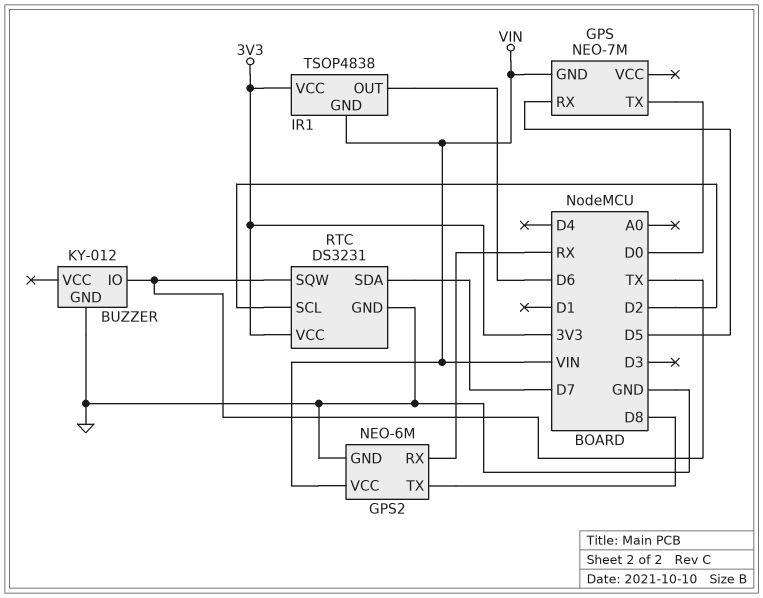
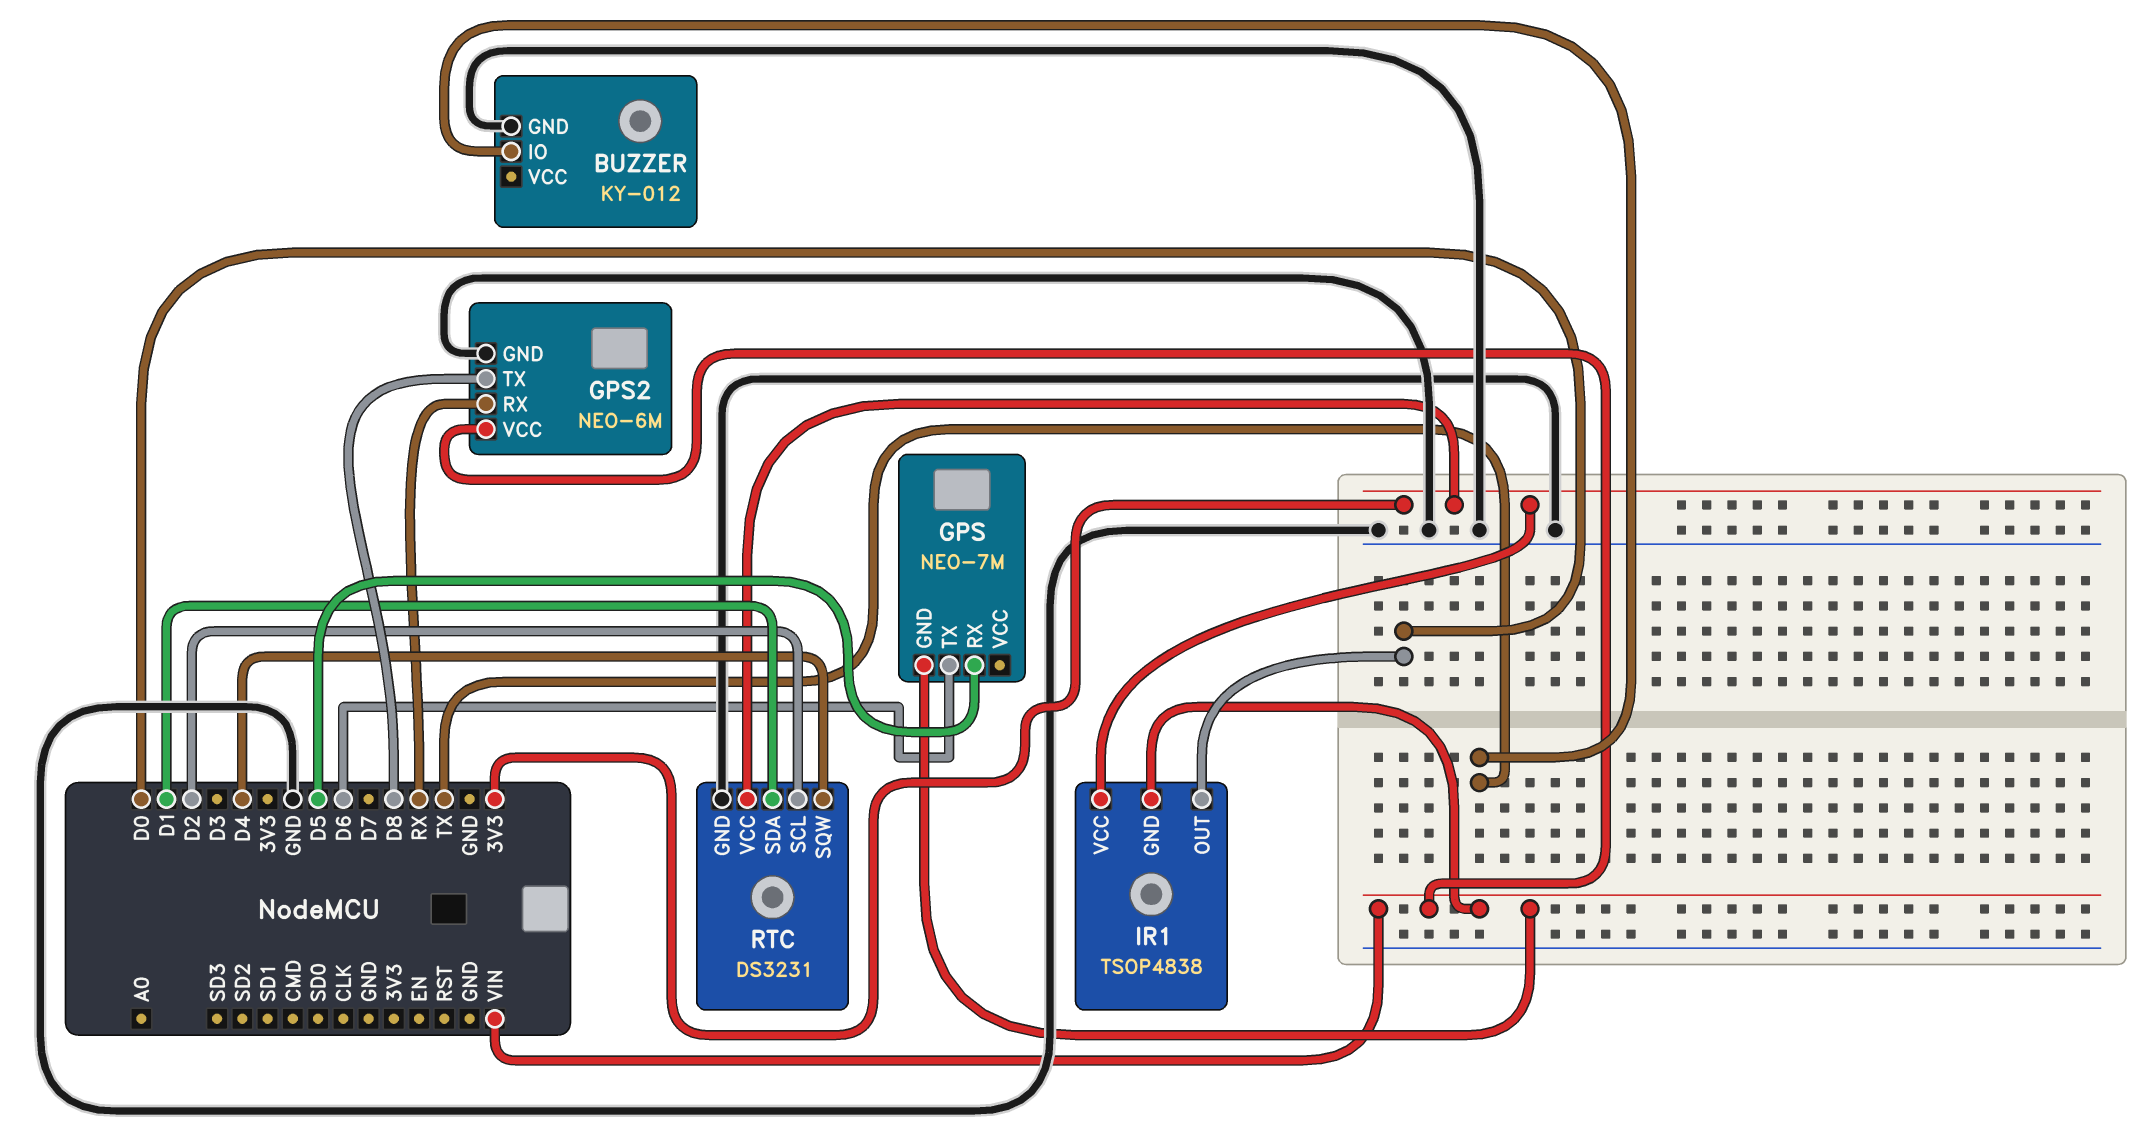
GPS pin TX: D0 -> D6
IR1 pin OUT: D6 -> D0
RTC pin SDA: D7 -> D1
RTC pin SQW: TX -> D4

